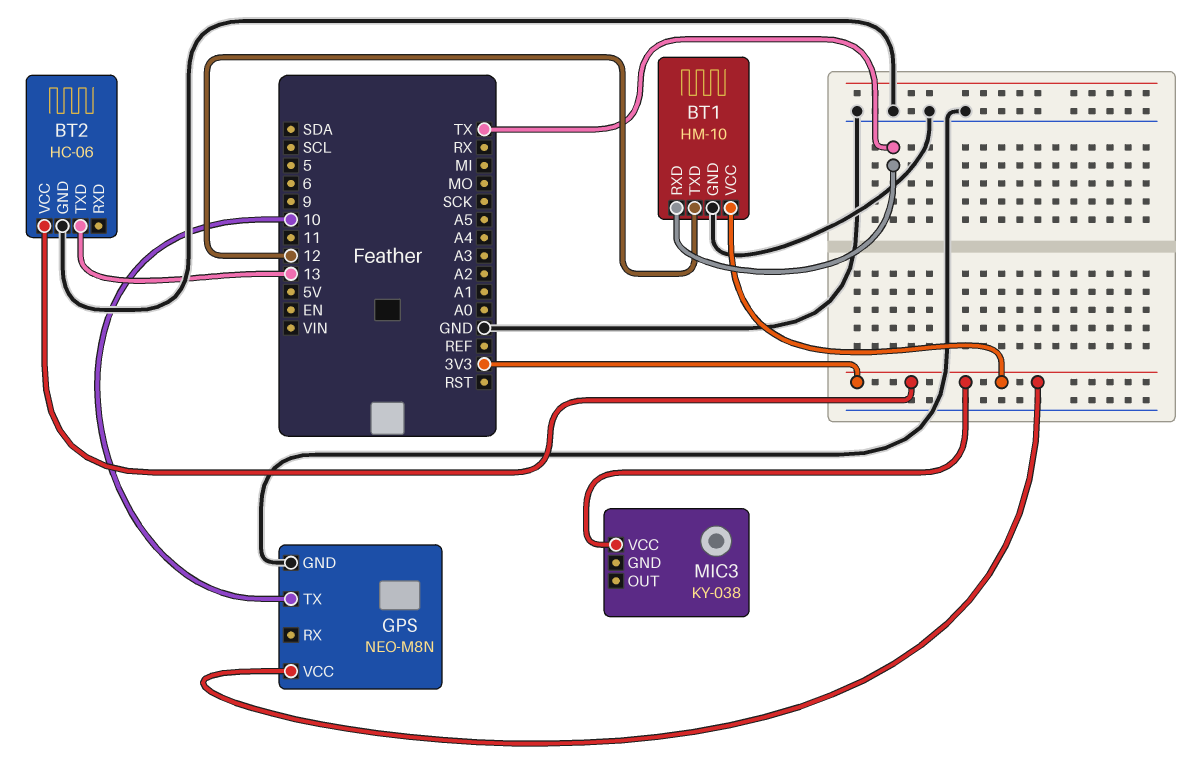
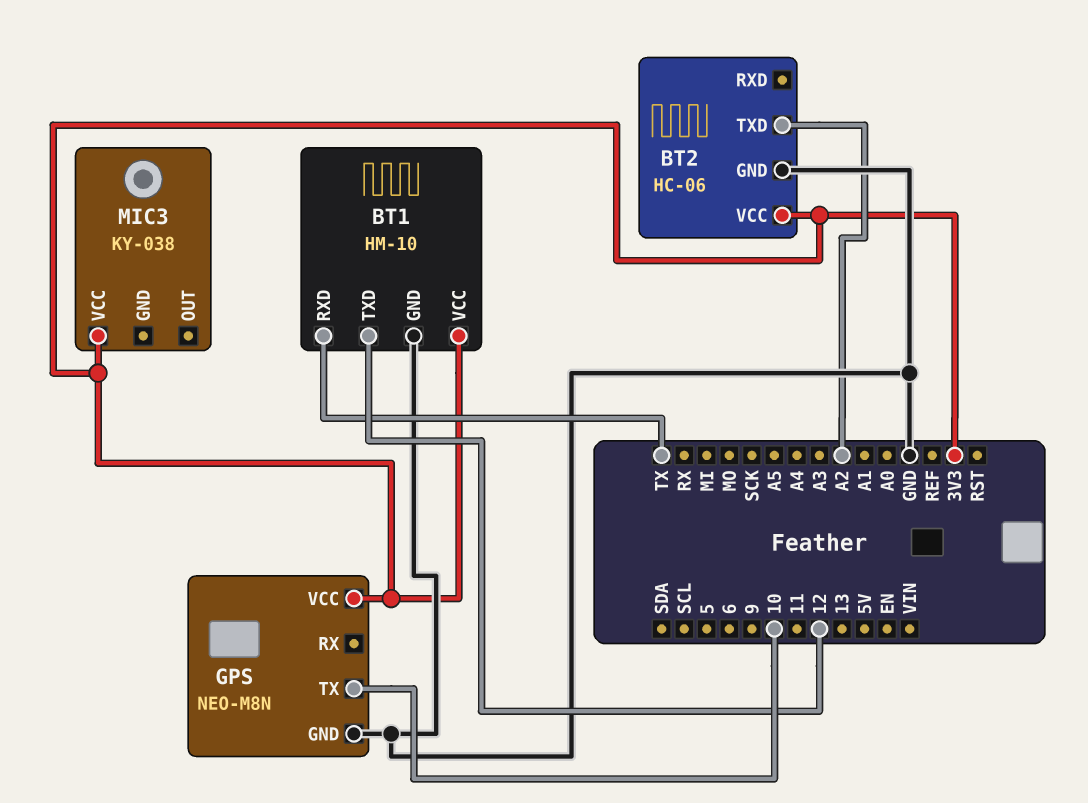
BT2 pin TXD: 13 -> A2

